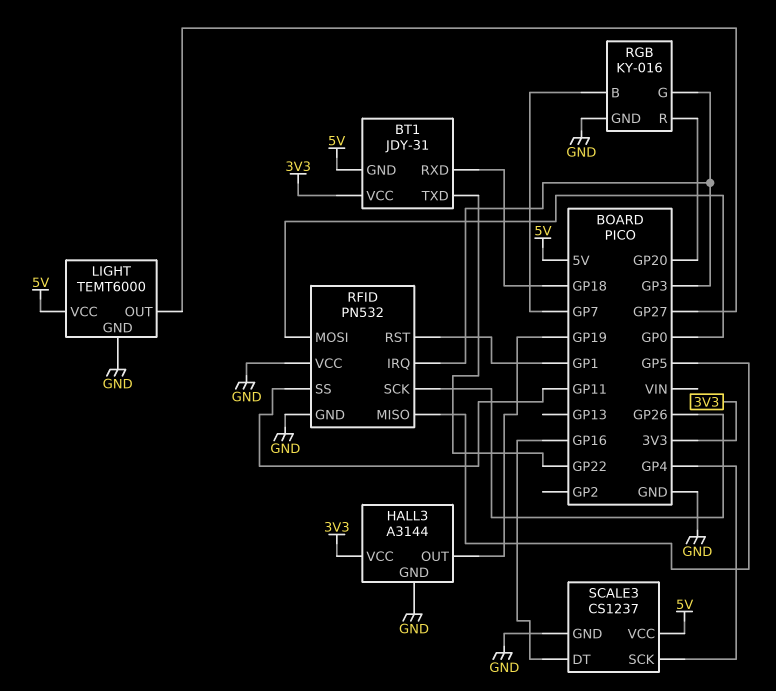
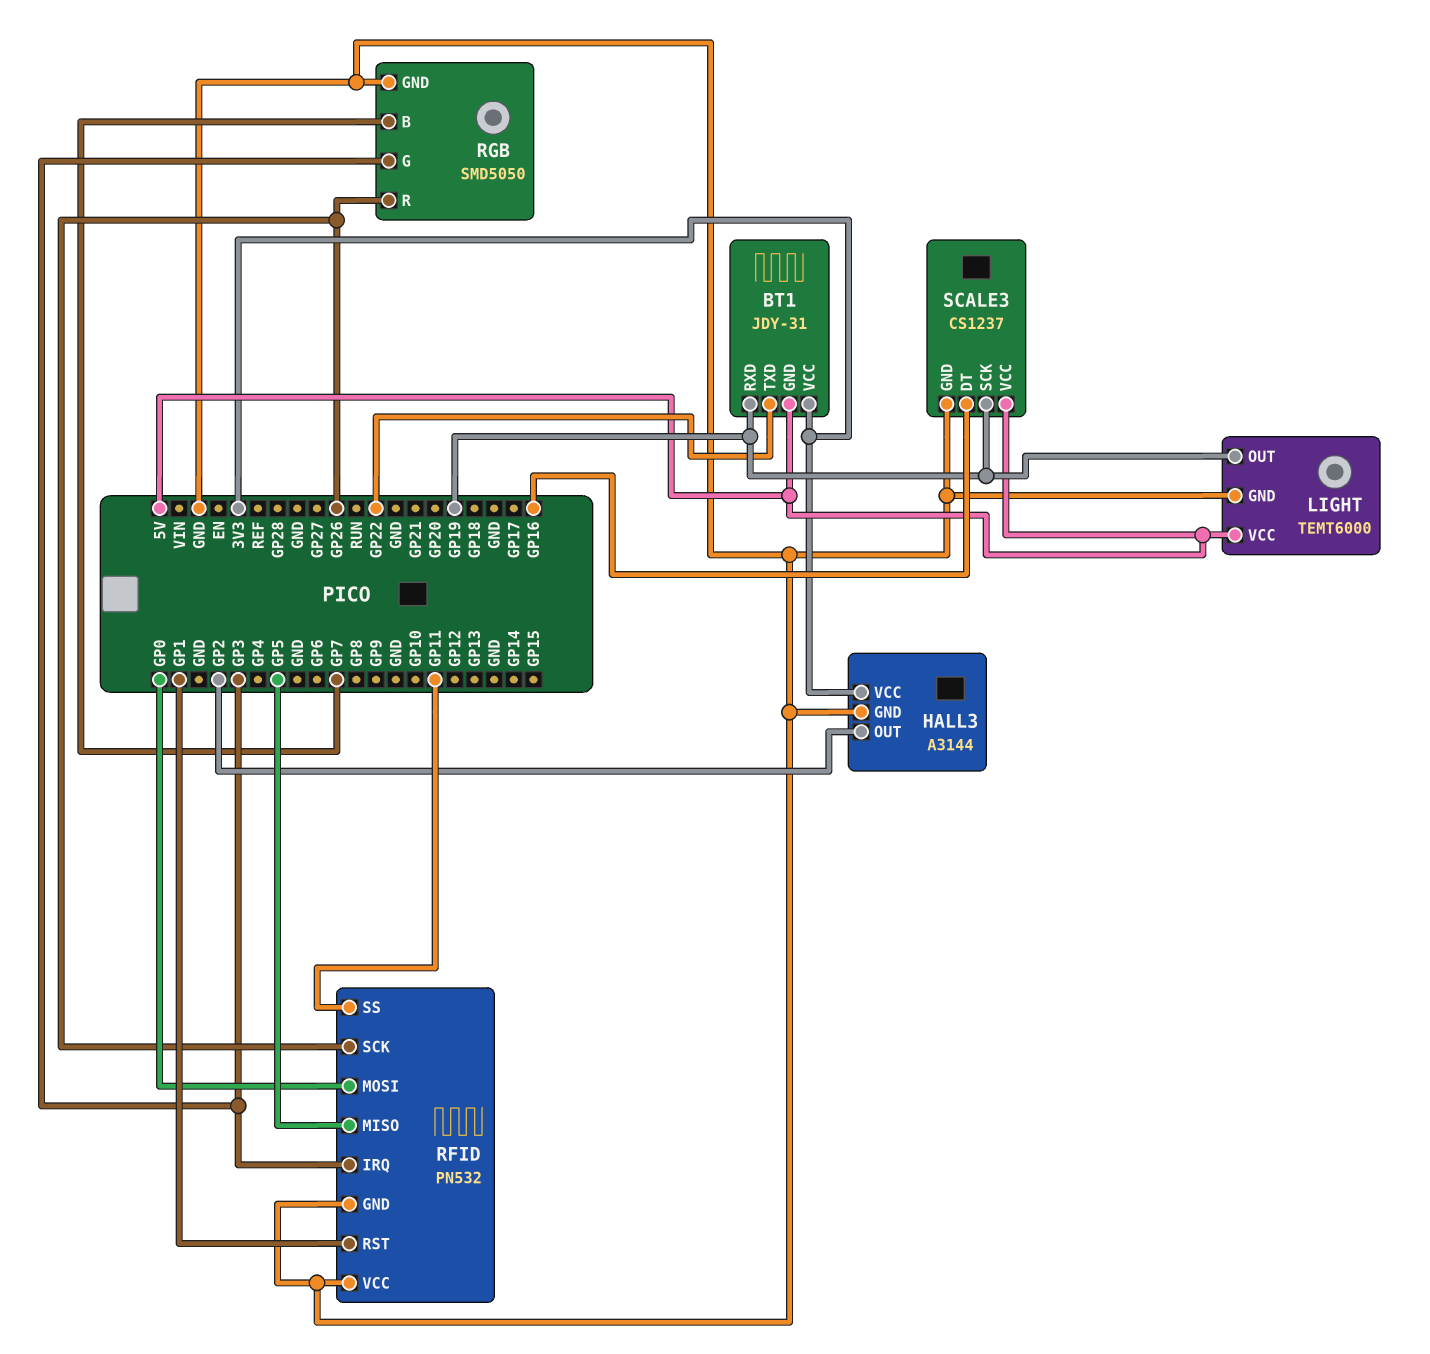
BT1 pin RXD: GP18 -> GP19
HALL3 pin OUT: GP19 -> GP2
LIGHT pin OUT: GP27 -> GP19
RGB: KY-016 -> SMD5050
RGB pin R: GP20 -> GP26
SCALE3 pin SCK: GP4 -> GP19

